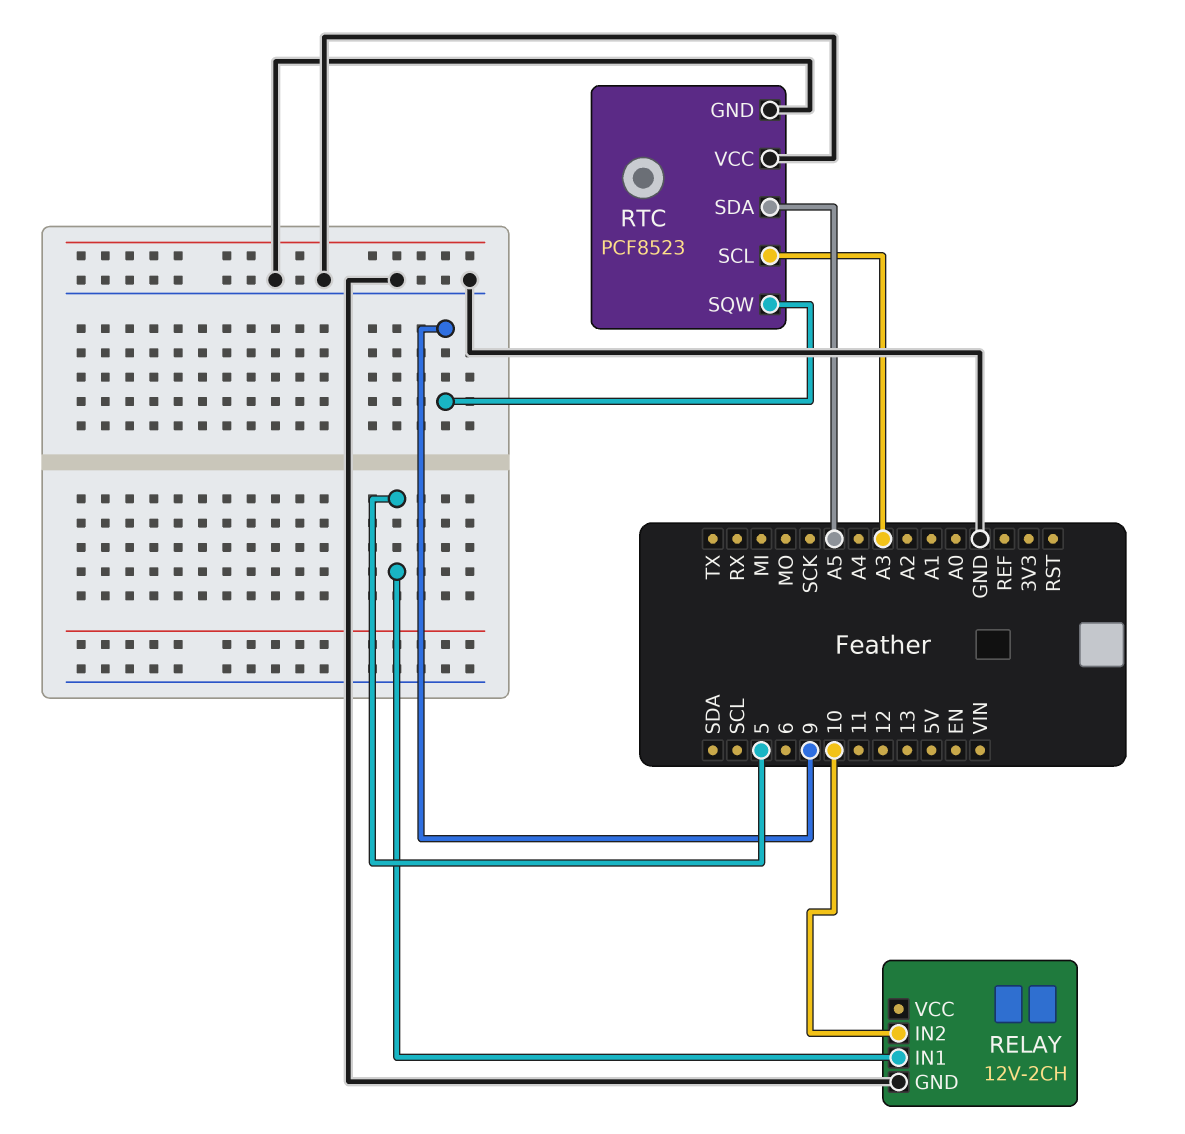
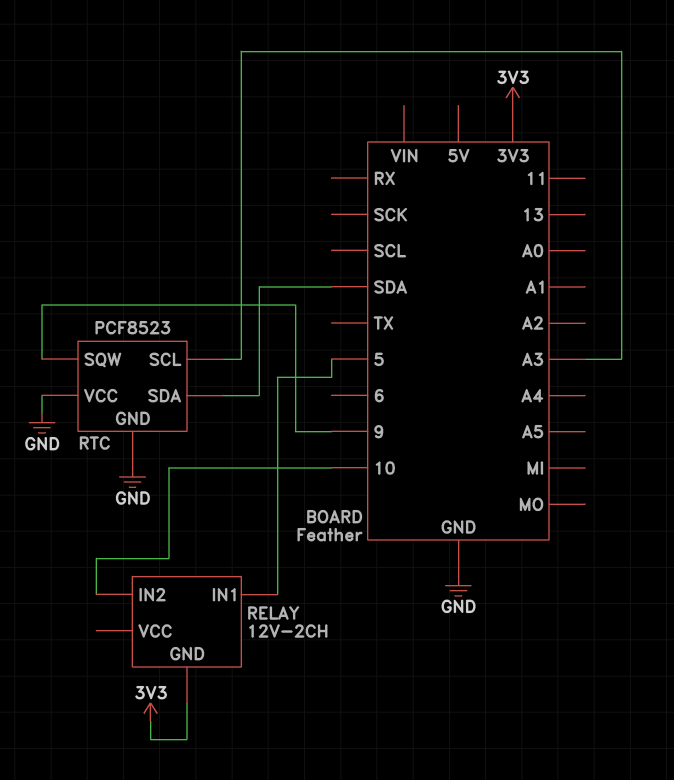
RELAY pin GND: GND -> 3V3
RTC pin SDA: A5 -> SDA

